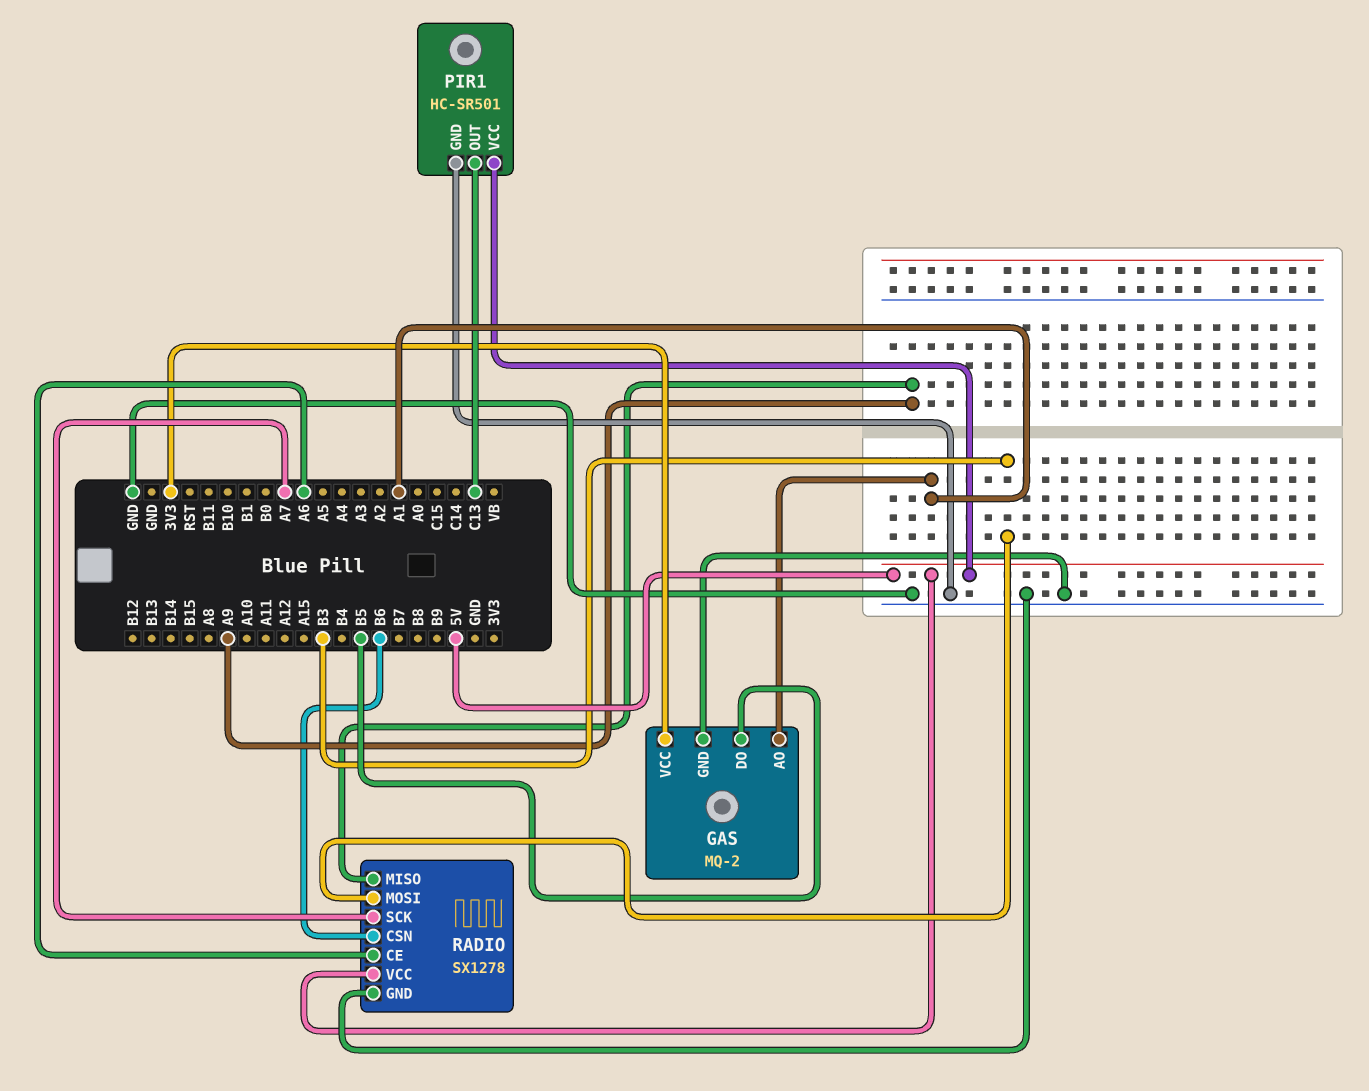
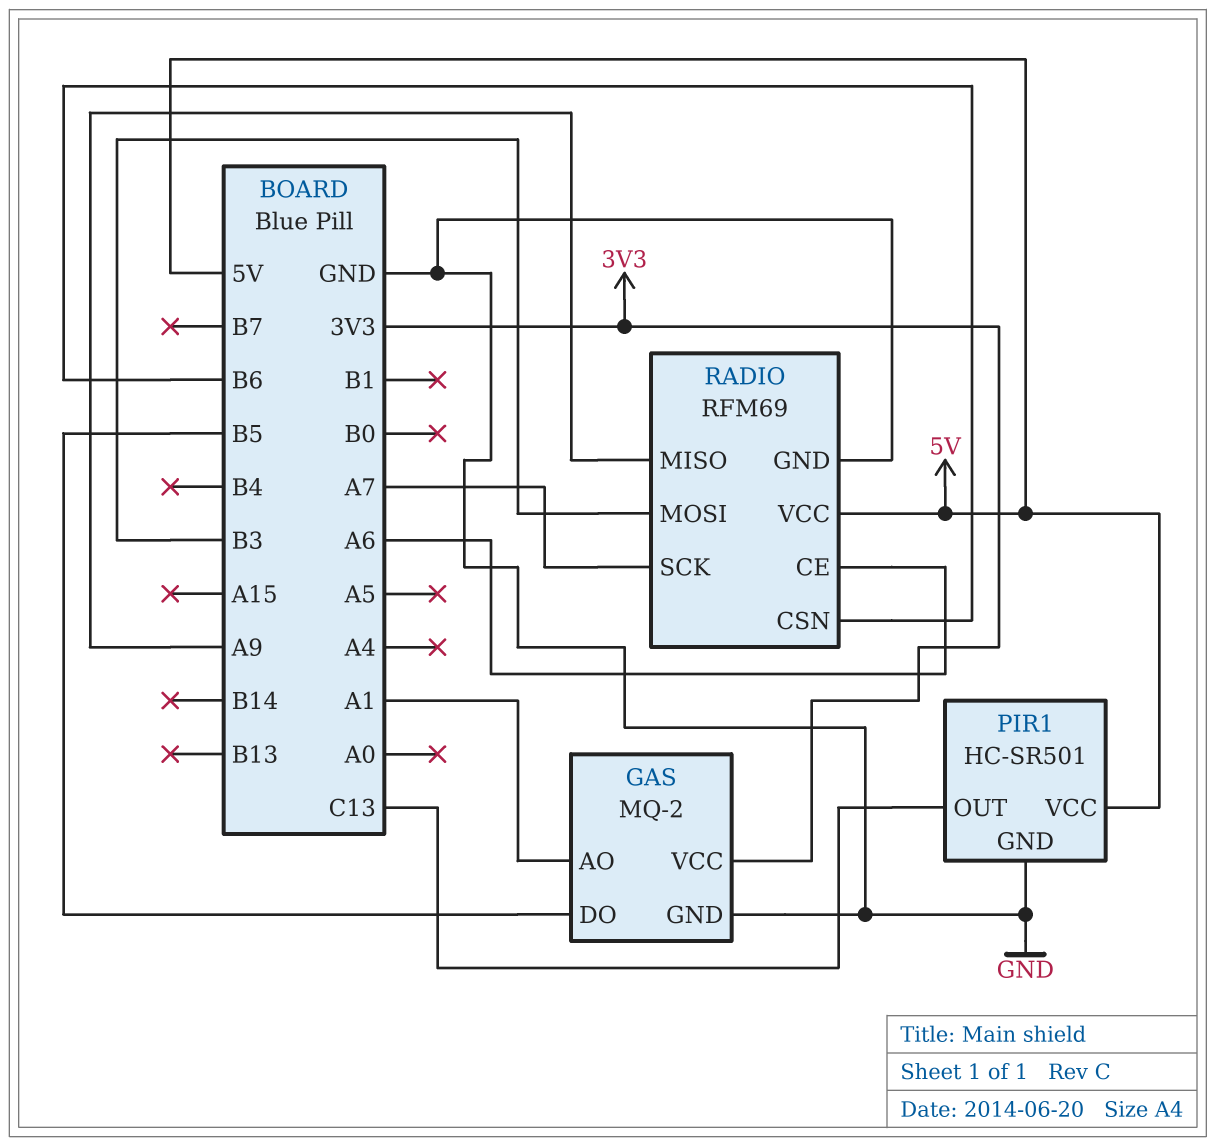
RADIO: SX1278 -> RFM69

